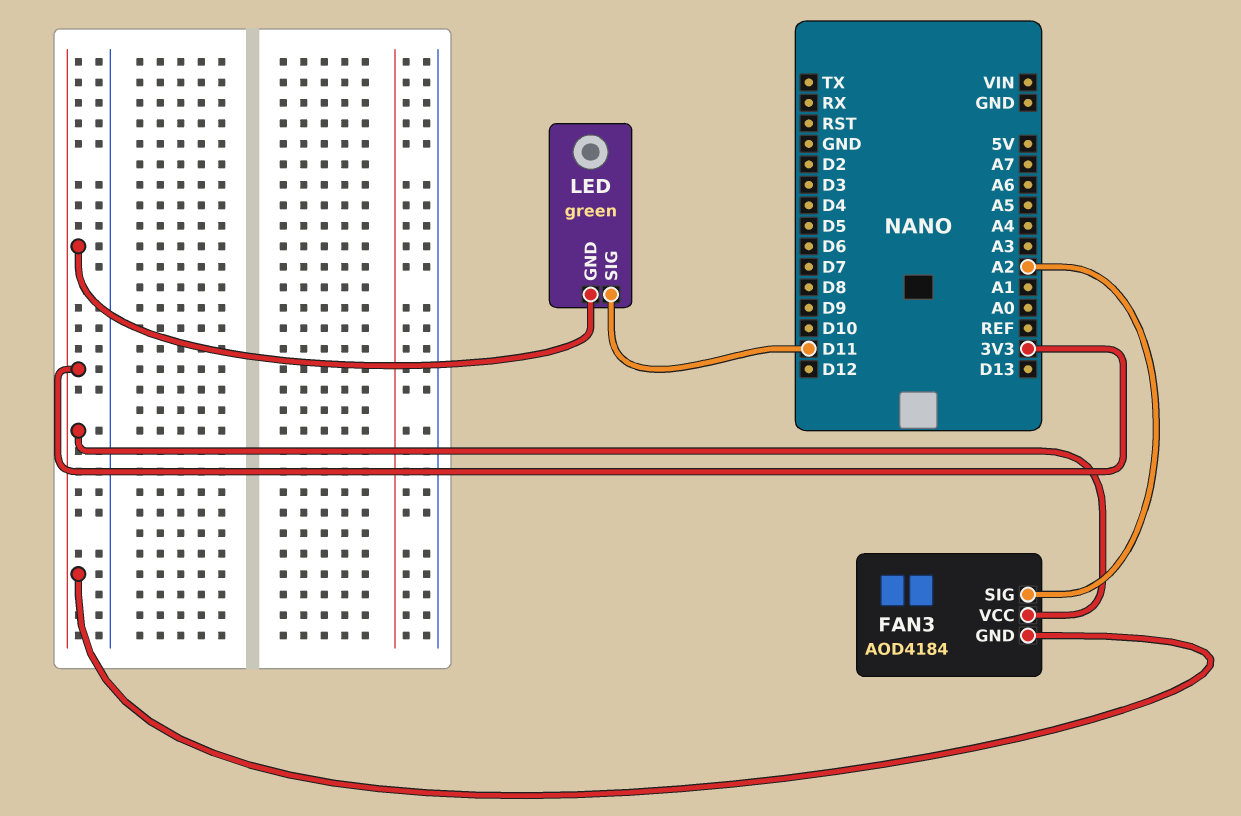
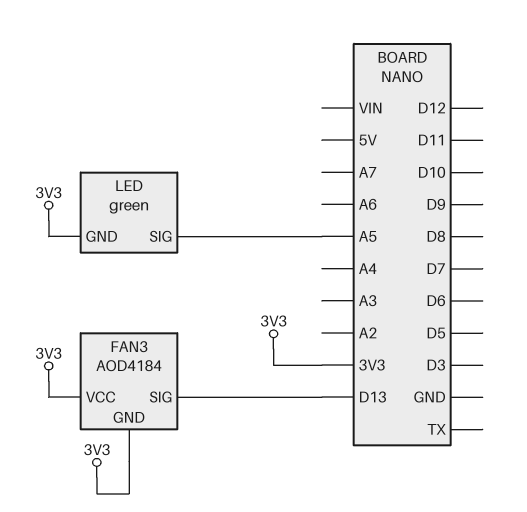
FAN3 pin SIG: A2 -> D13
LED pin SIG: D11 -> A5

